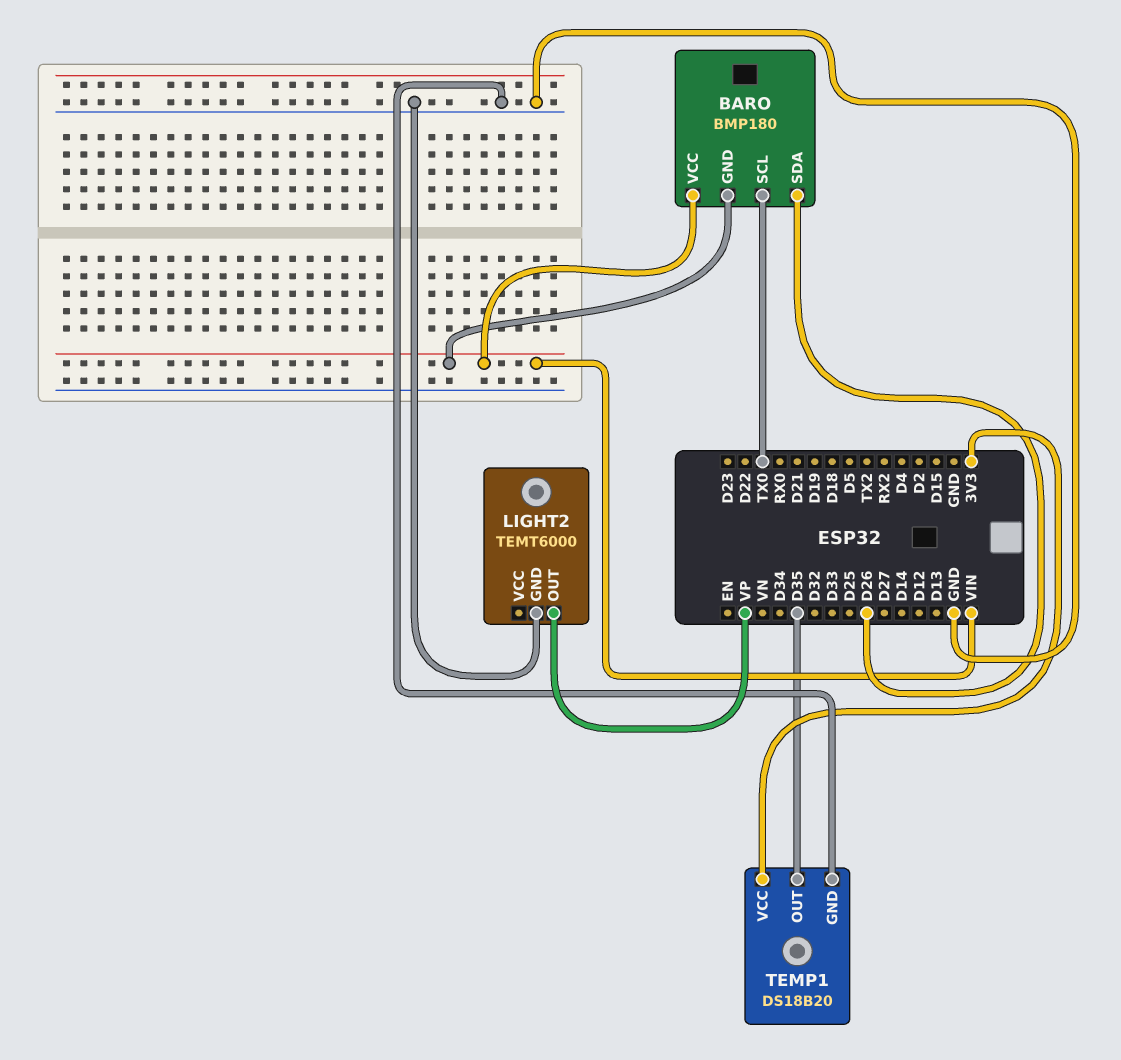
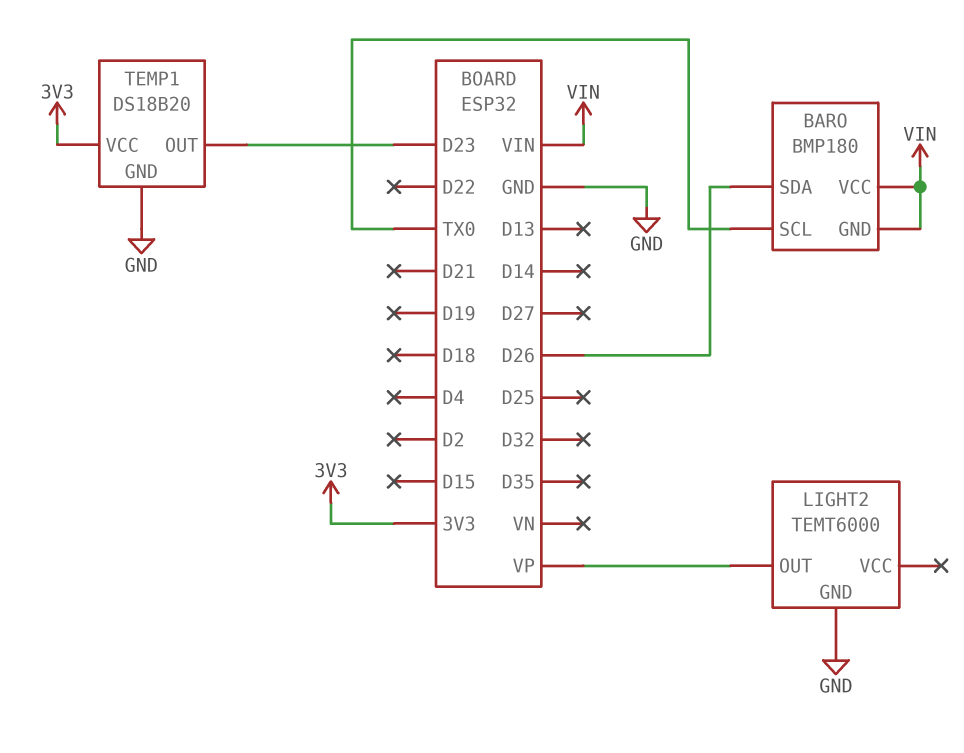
TEMP1 pin OUT: D35 -> D23

